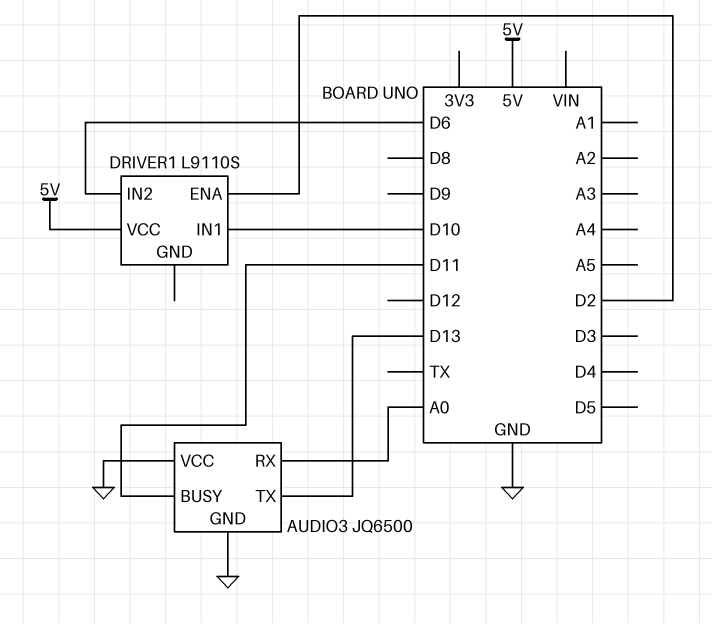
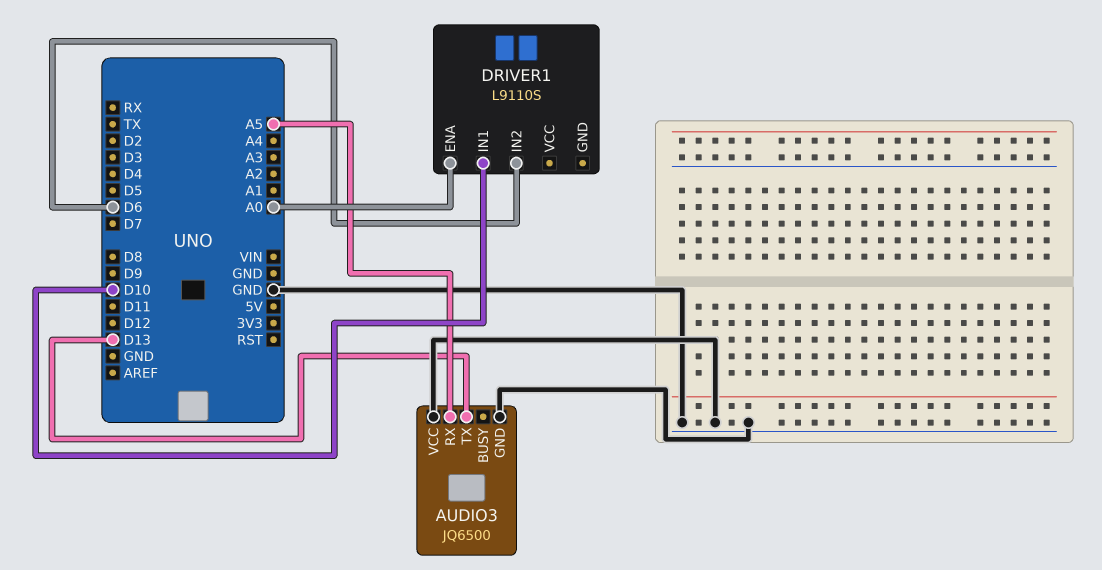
AUDIO3 pin BUSY: D11 -> none
AUDIO3 pin RX: A0 -> A5
DRIVER1 pin ENA: D2 -> A0
DRIVER1 pin VCC: 5V -> none

